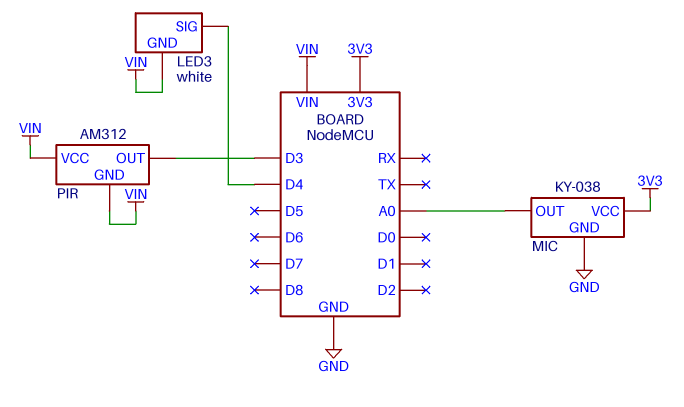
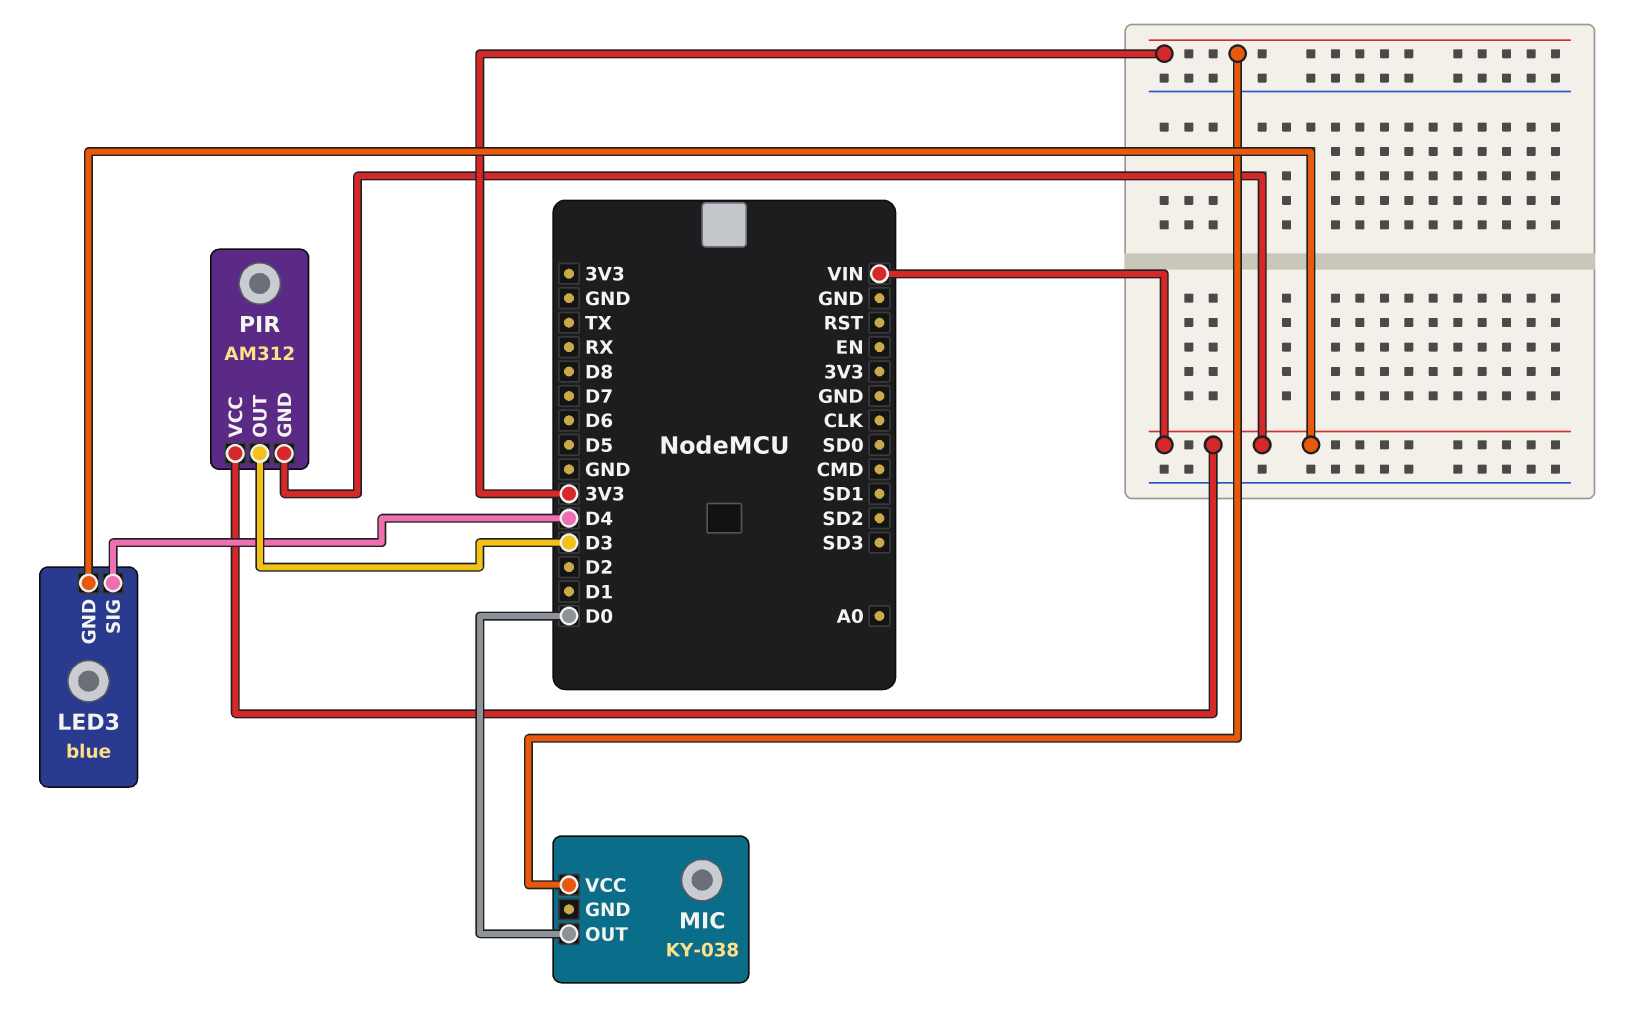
LED3: white -> blue
MIC pin GND: GND -> none
MIC pin OUT: A0 -> D0

